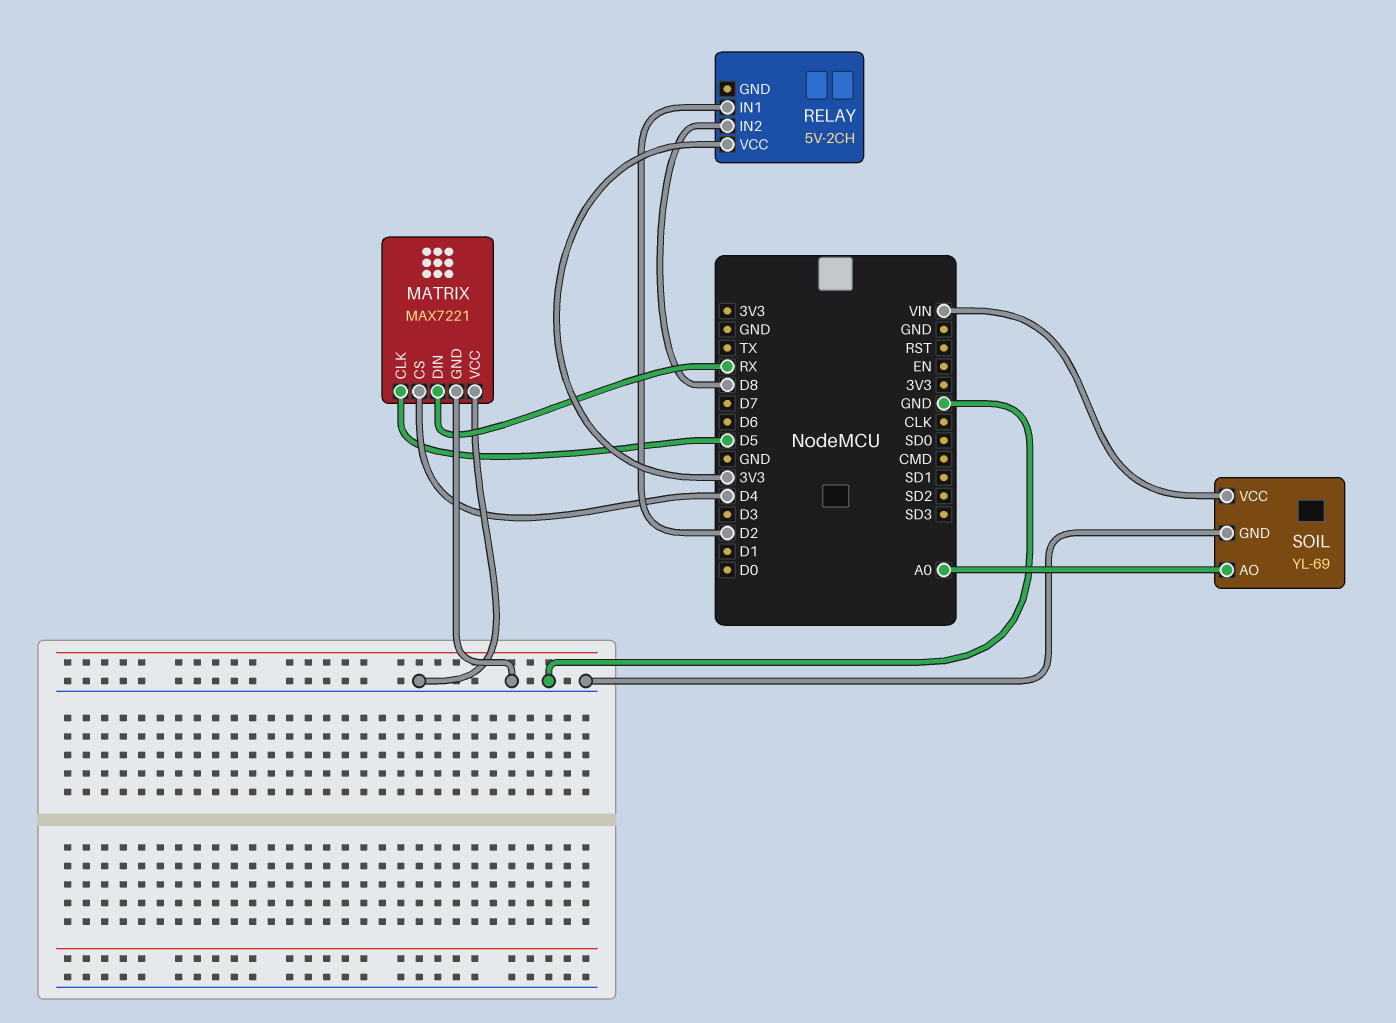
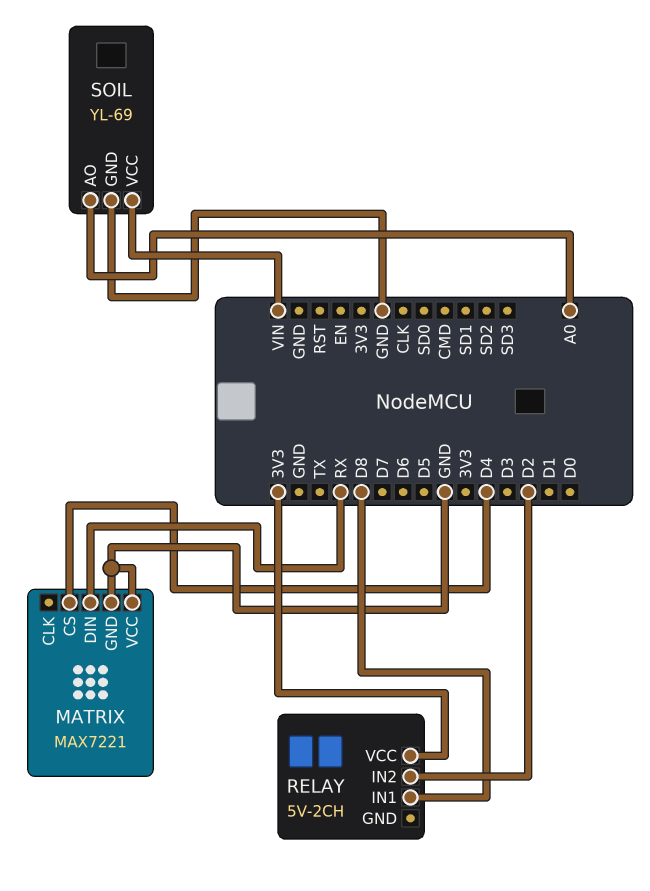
MATRIX pin CLK: D5 -> none
RELAY pin IN1: D2 -> D8
RELAY pin IN2: D8 -> D2

